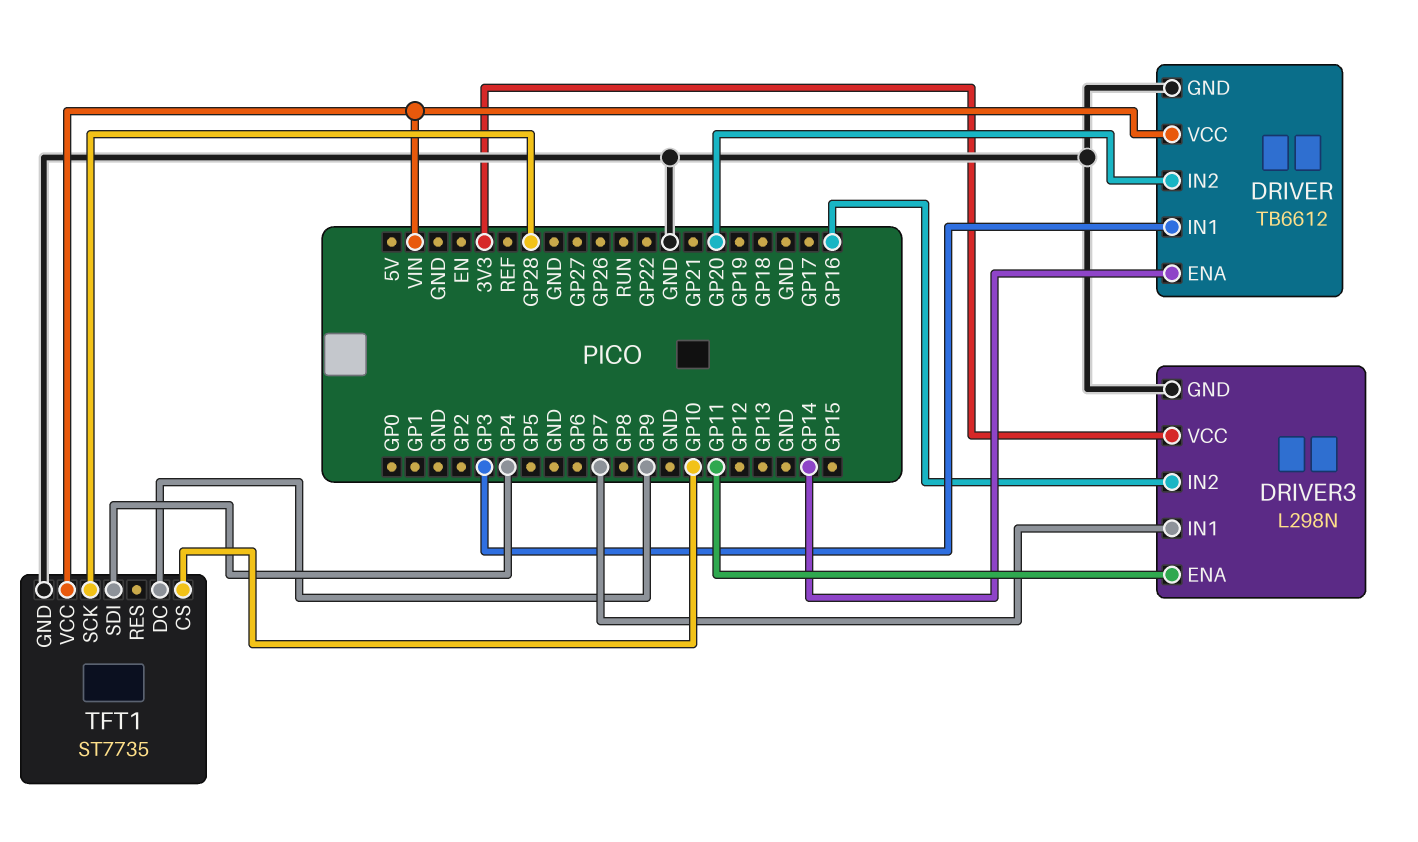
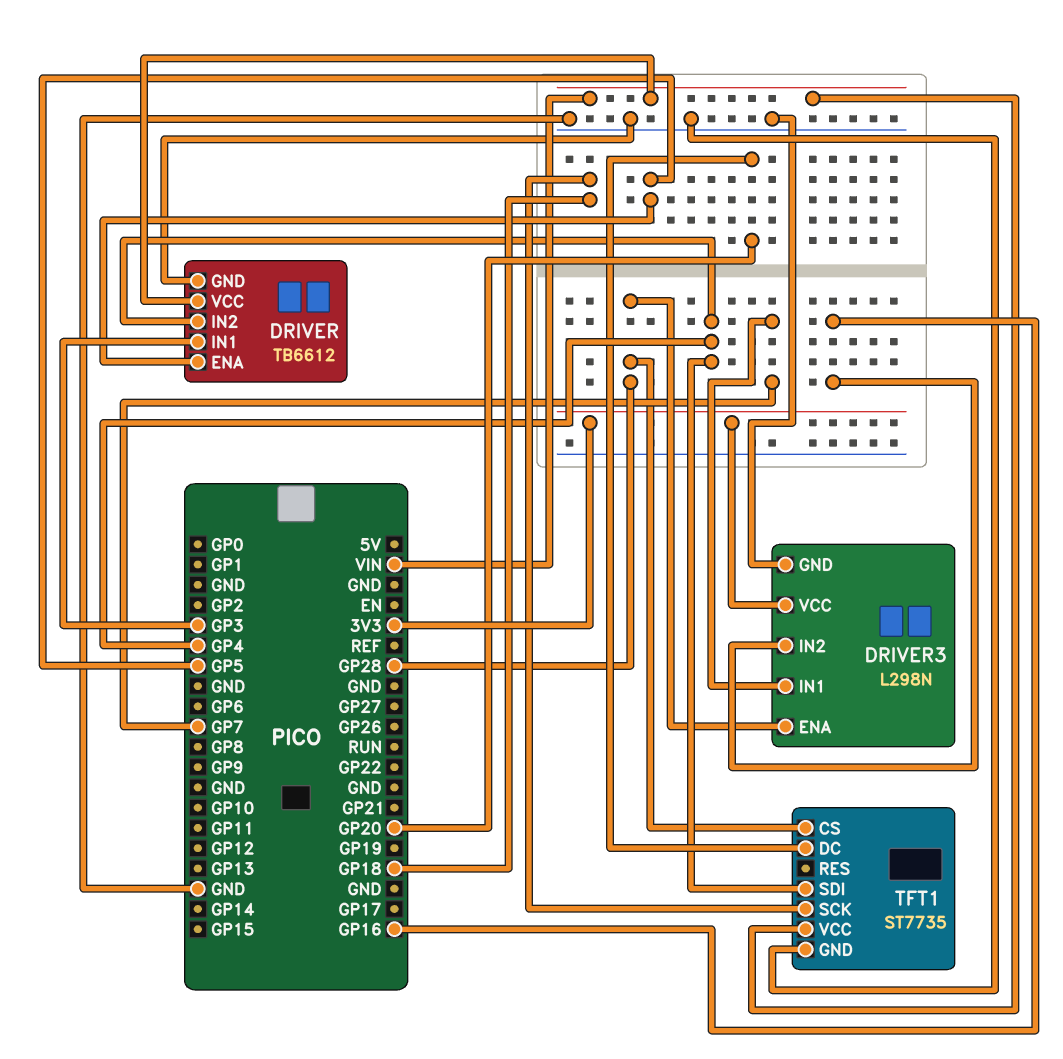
DRIVER pin ENA: GP14 -> GP5
DRIVER pin IN2: GP20 -> GP4
DRIVER3 pin ENA: GP11 -> GP28
TFT1 pin CS: GP10 -> GP28
TFT1 pin DC: GP9 -> GP20
TFT1 pin SCK: GP28 -> GP18

